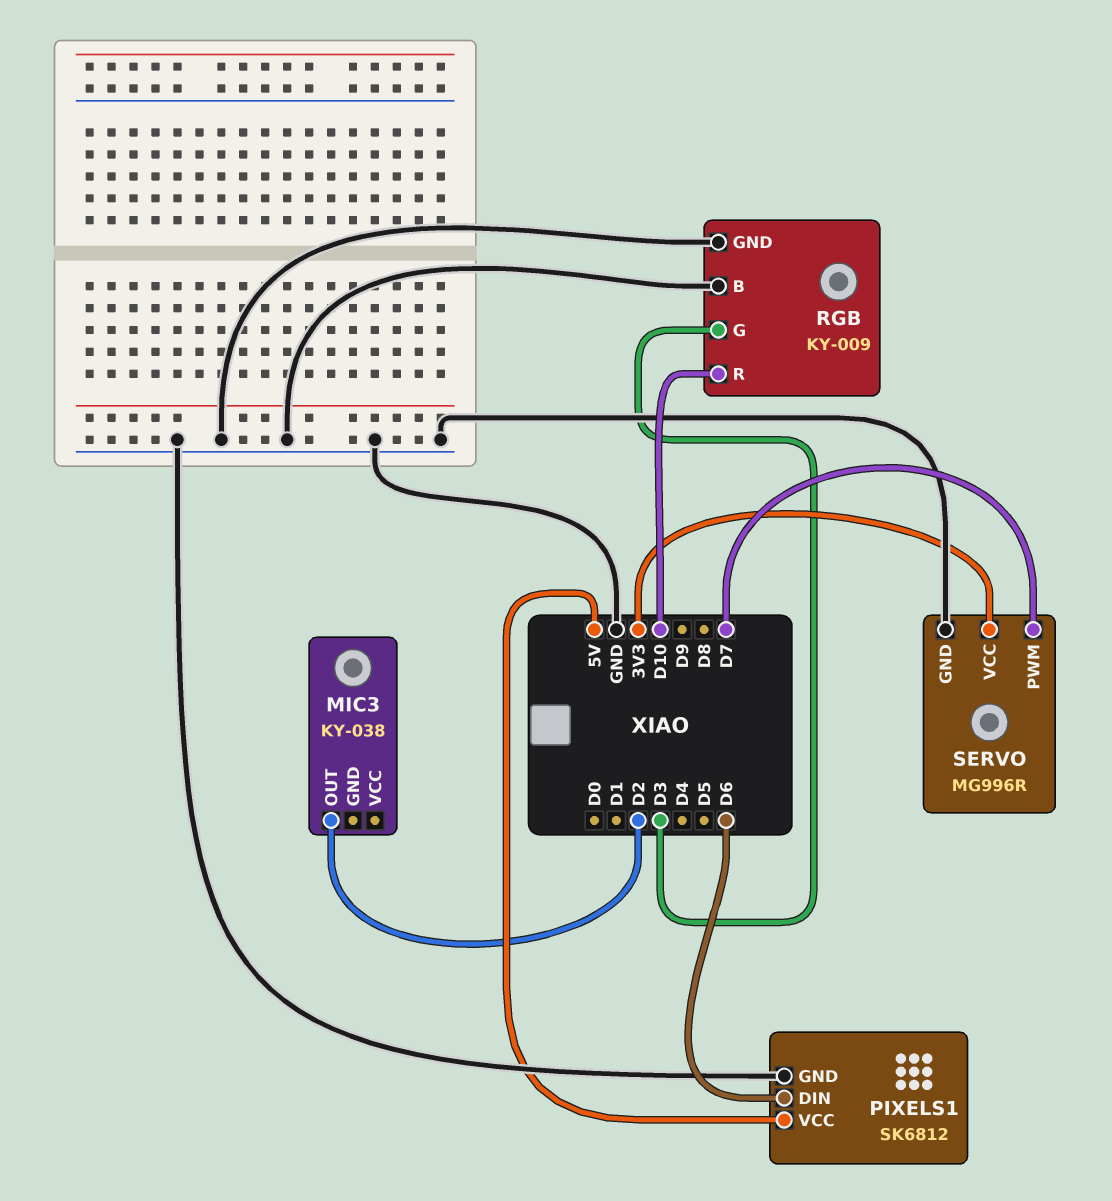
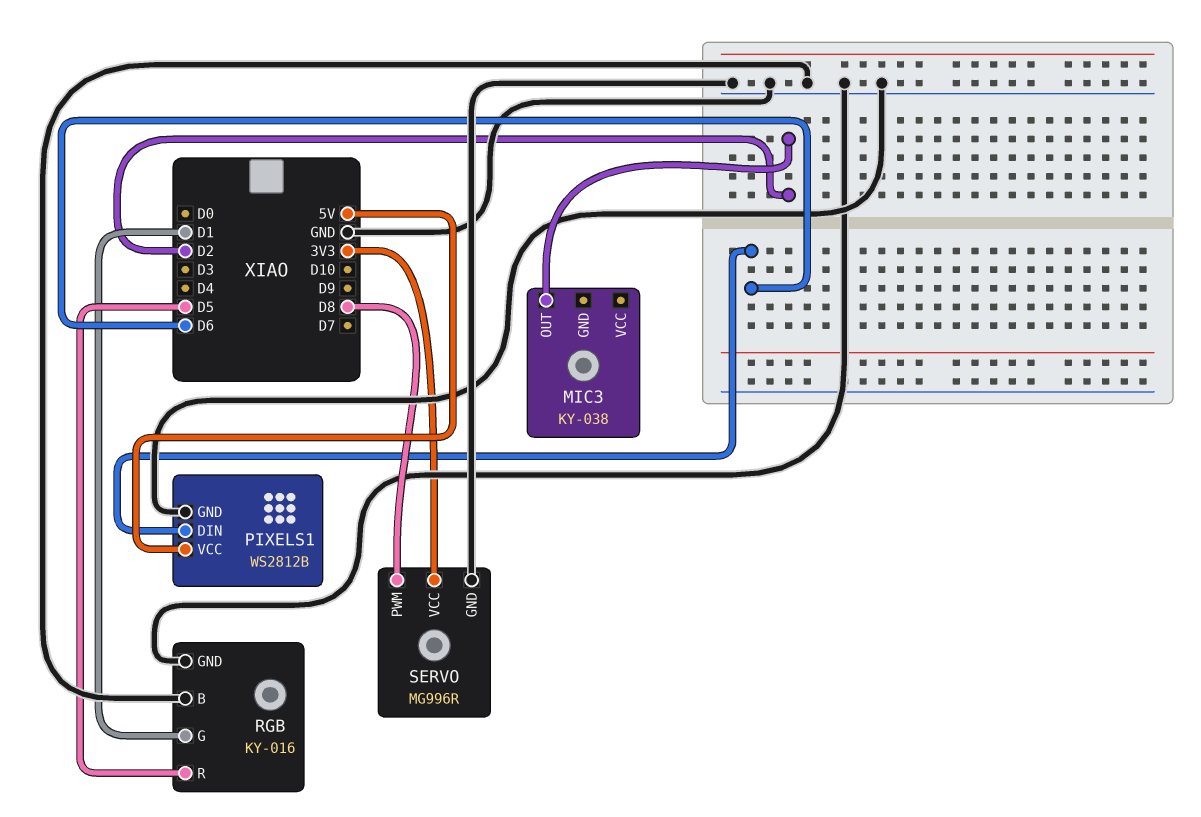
PIXELS1: SK6812 -> WS2812B
RGB: KY-009 -> KY-016
RGB pin G: D3 -> D1
RGB pin R: D10 -> D5
SERVO pin PWM: D7 -> D8

